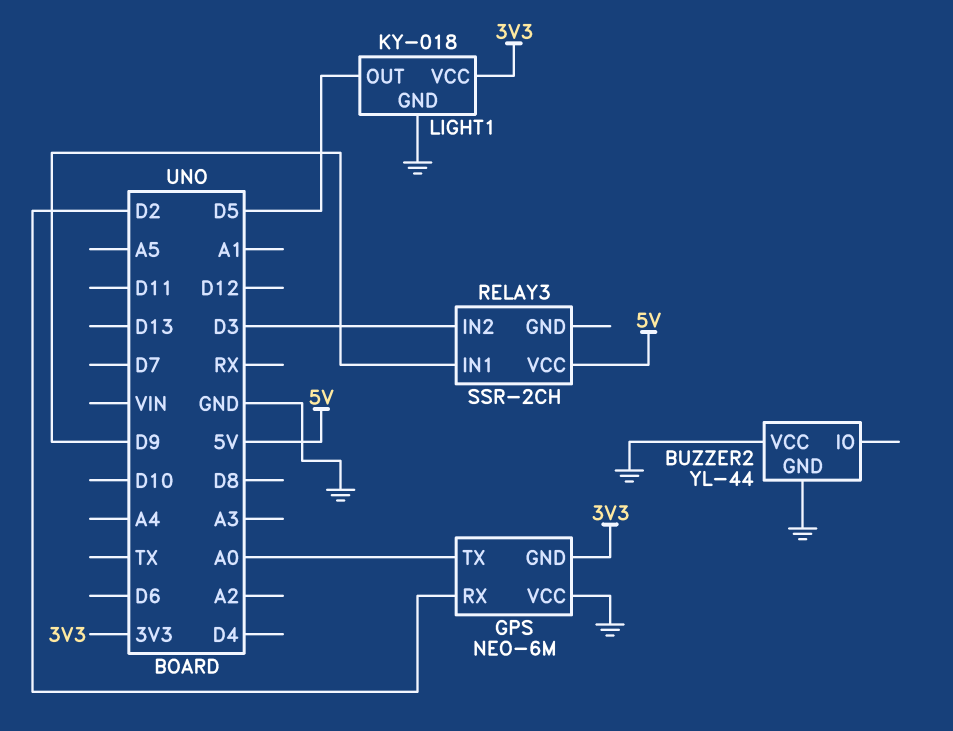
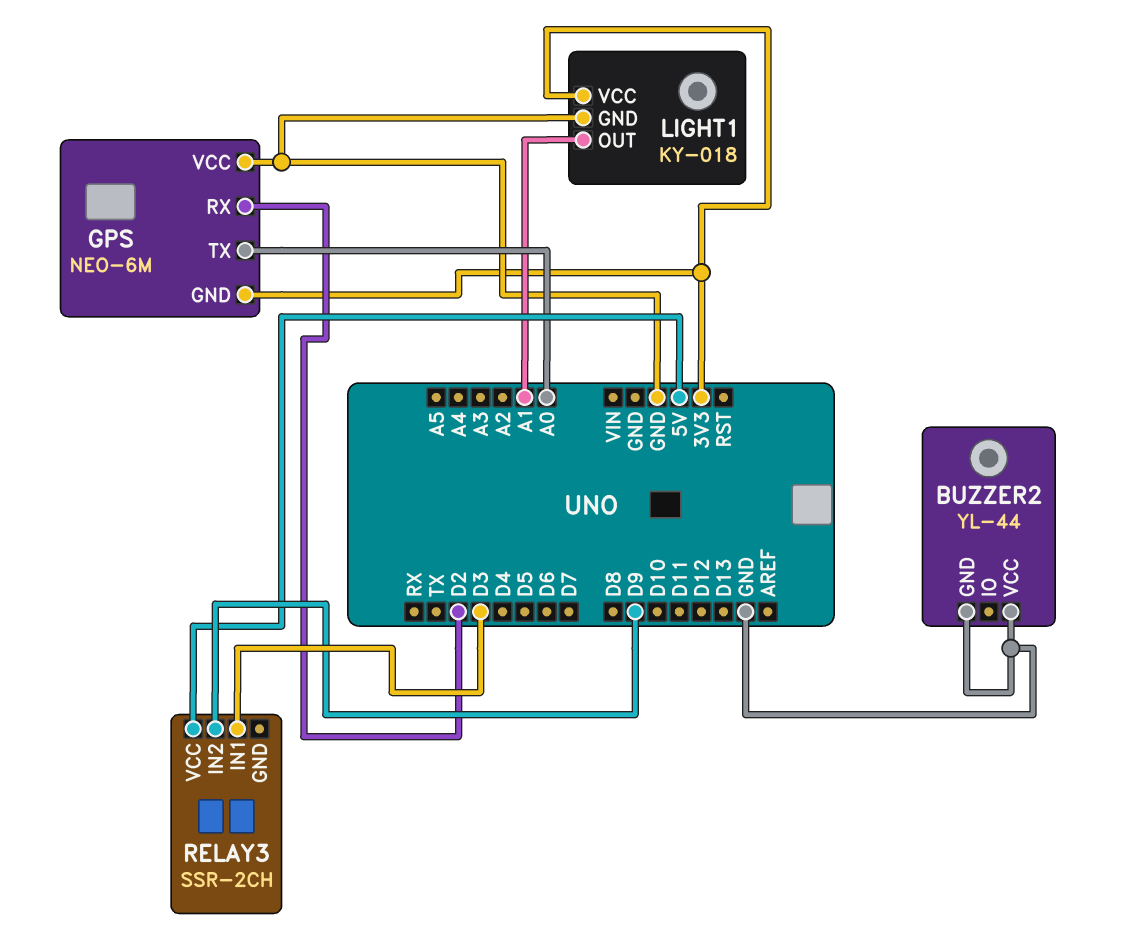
LIGHT1 pin OUT: D5 -> A1
RELAY3 pin IN1: D9 -> D3
RELAY3 pin IN2: D3 -> D9

